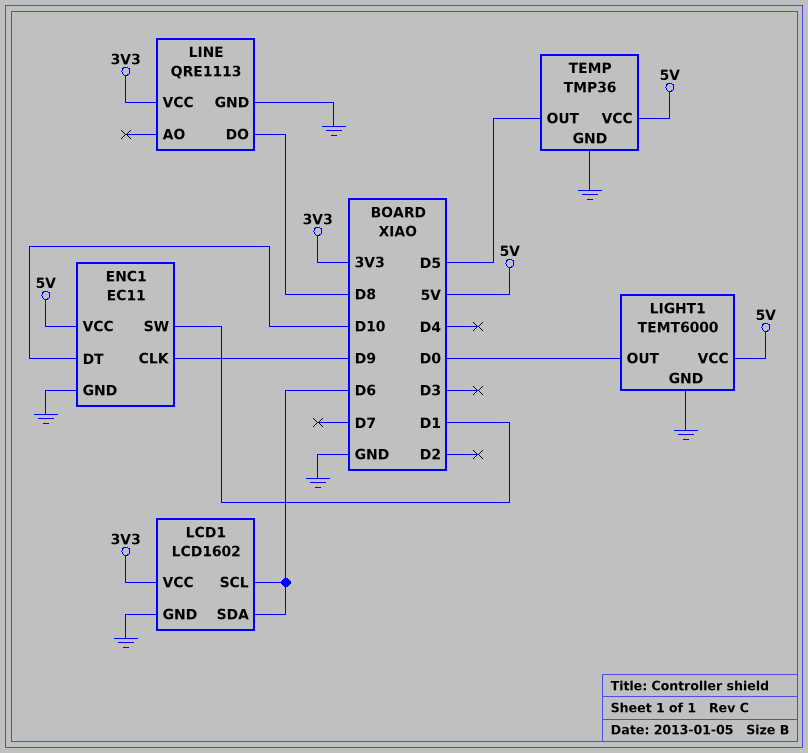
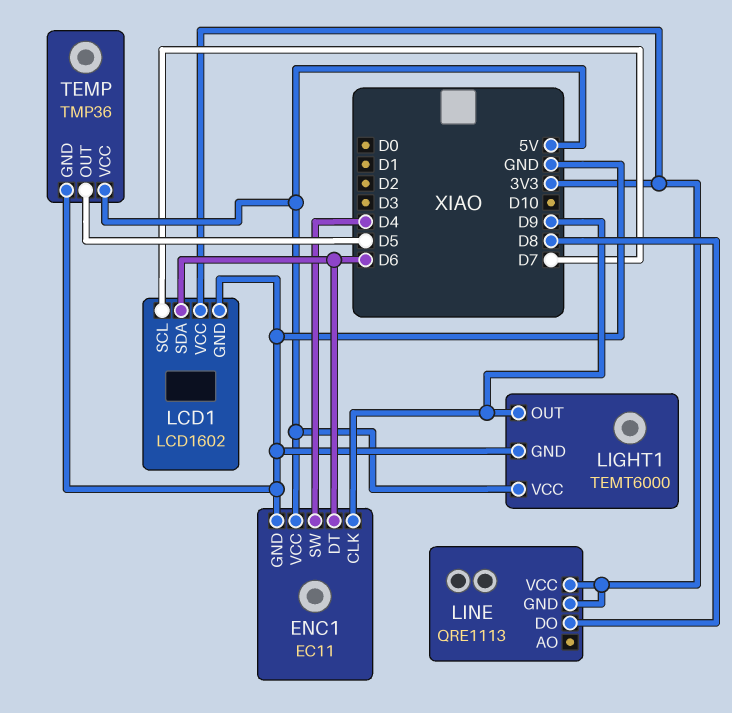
ENC1 pin DT: D10 -> D6
ENC1 pin SW: D1 -> D4
LCD1 pin SCL: D6 -> D7
LIGHT1 pin OUT: D0 -> D9
LINE pin GND: GND -> 3V3

